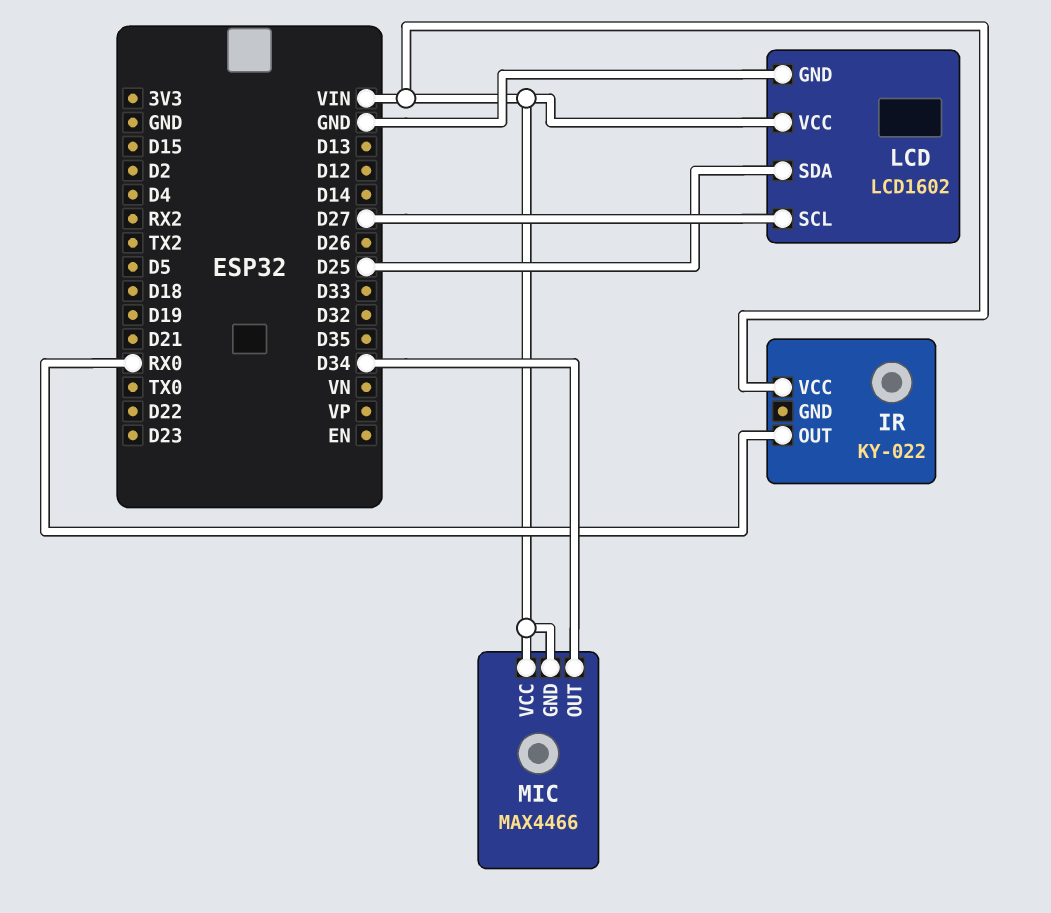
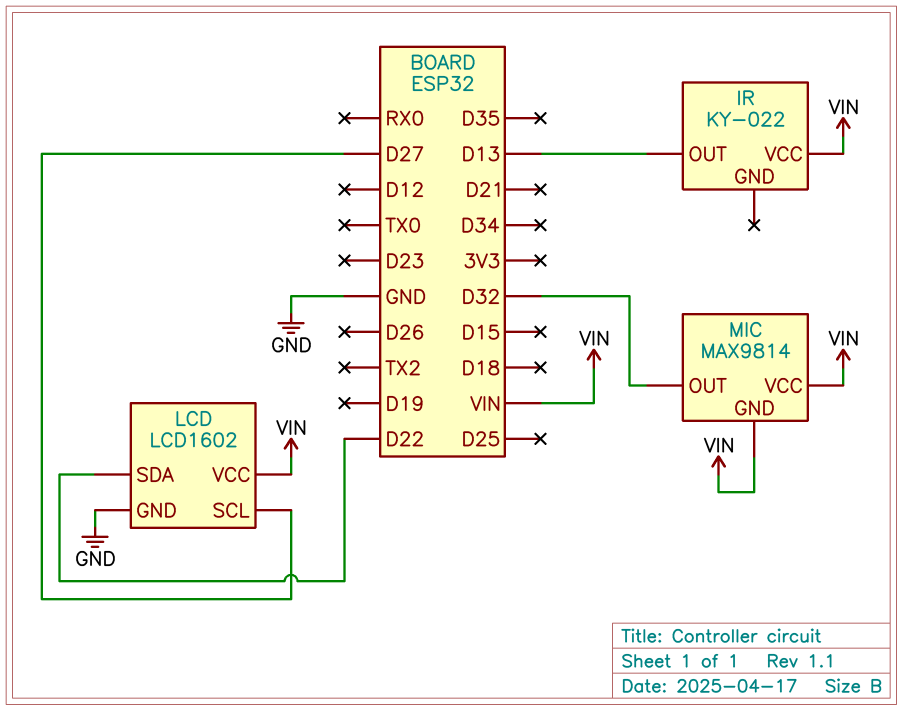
IR pin OUT: RX0 -> D13
LCD pin SDA: D25 -> D22
MIC: MAX4466 -> MAX9814
MIC pin OUT: D34 -> D32

